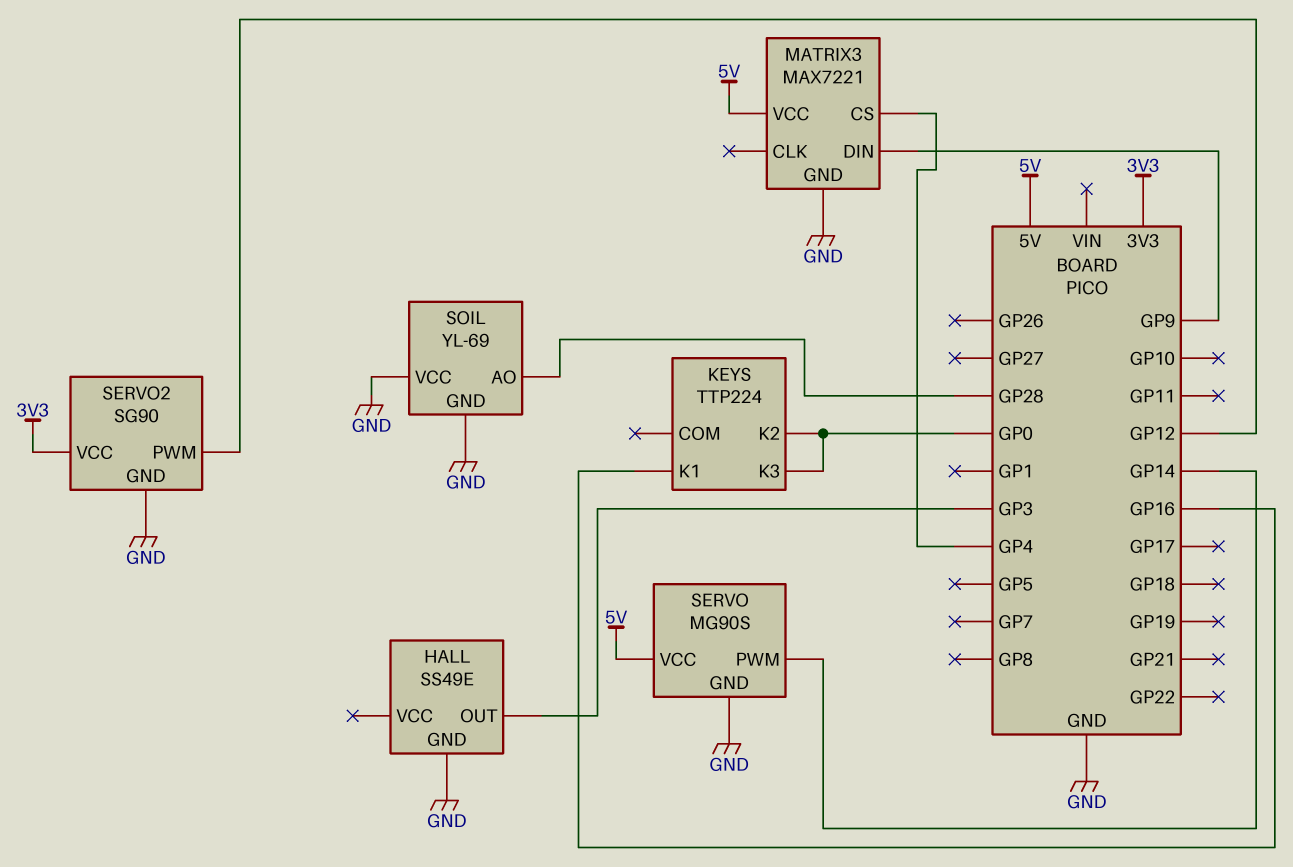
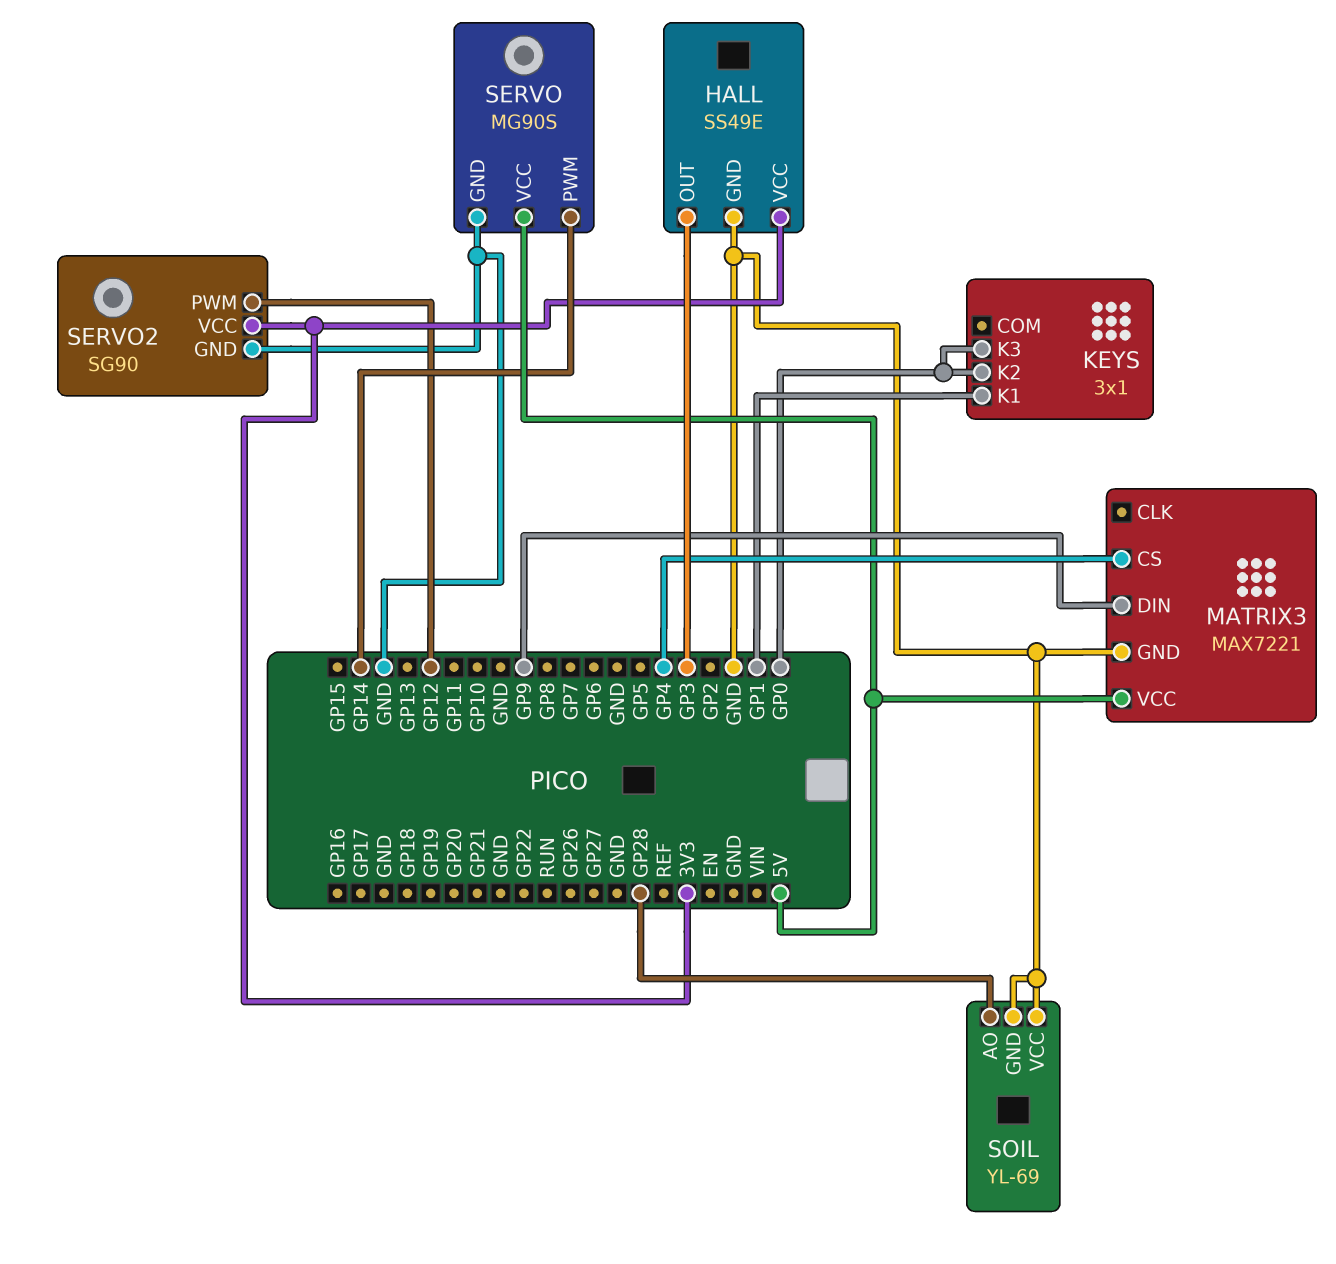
HALL pin VCC: none -> 3V3
KEYS: TTP224 -> 3x1
KEYS pin K1: GP16 -> GP1

